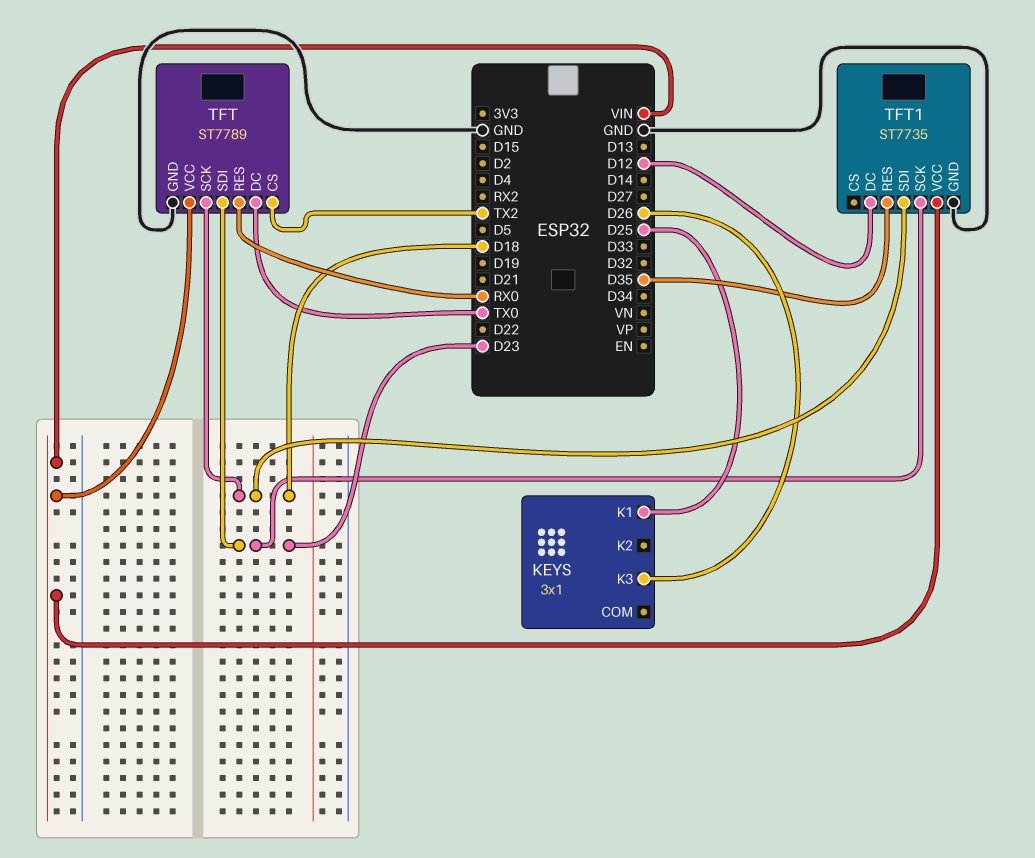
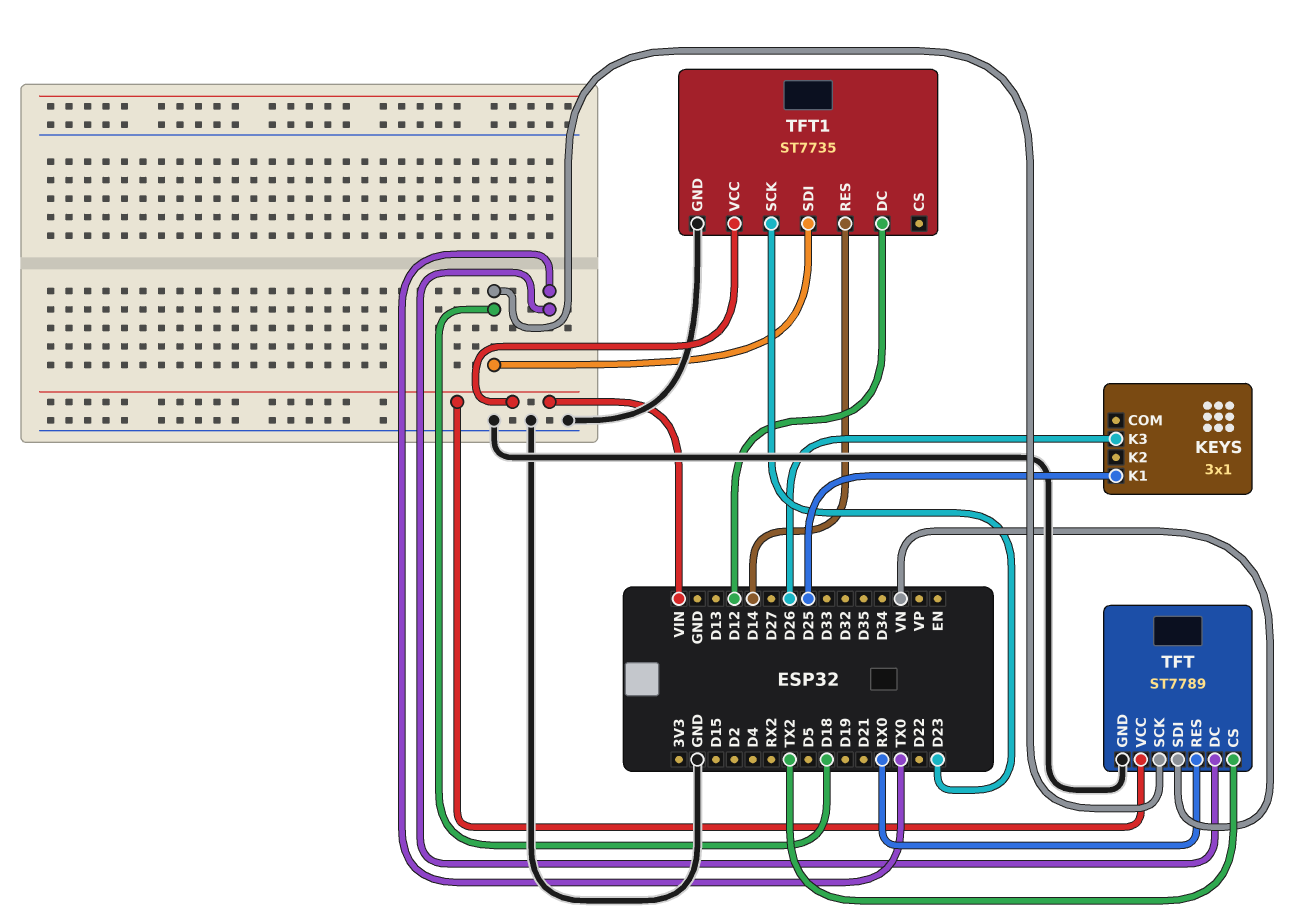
TFT pin SDI: D23 -> VN
TFT1 pin RES: D35 -> D14

